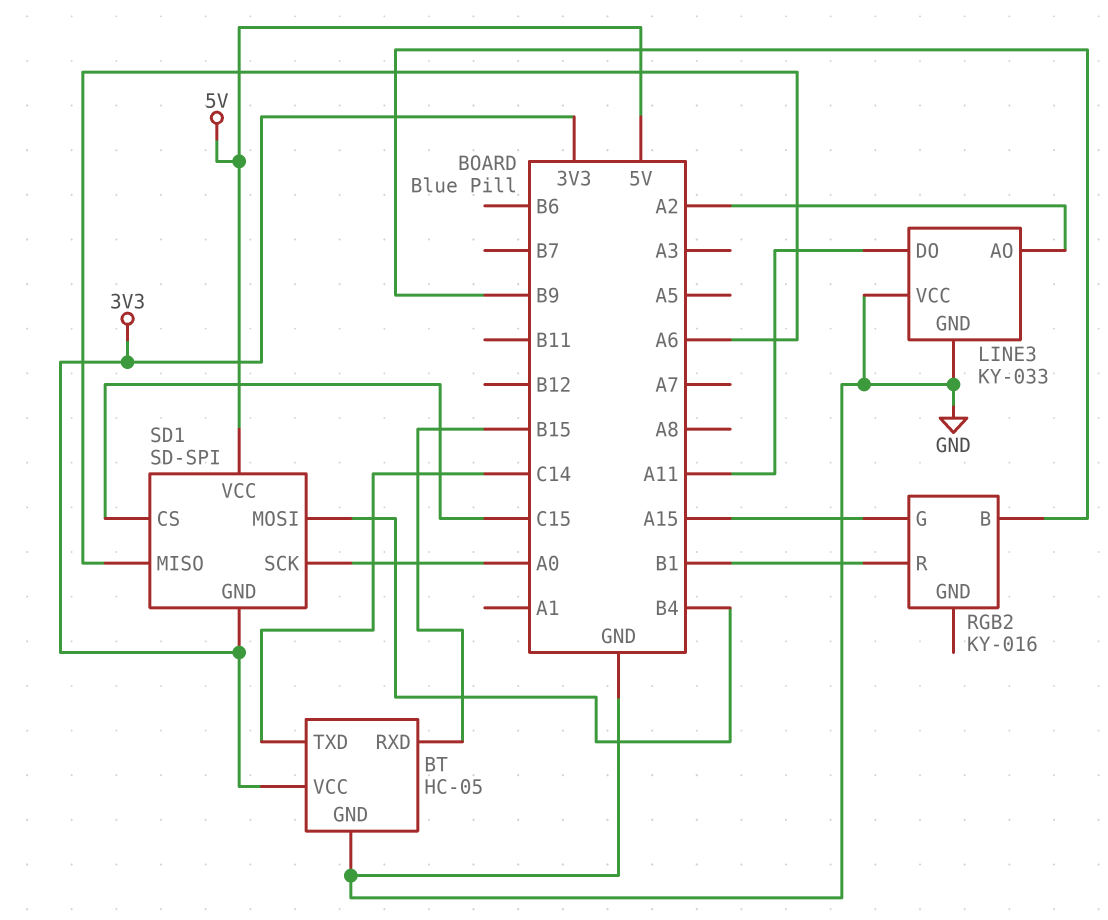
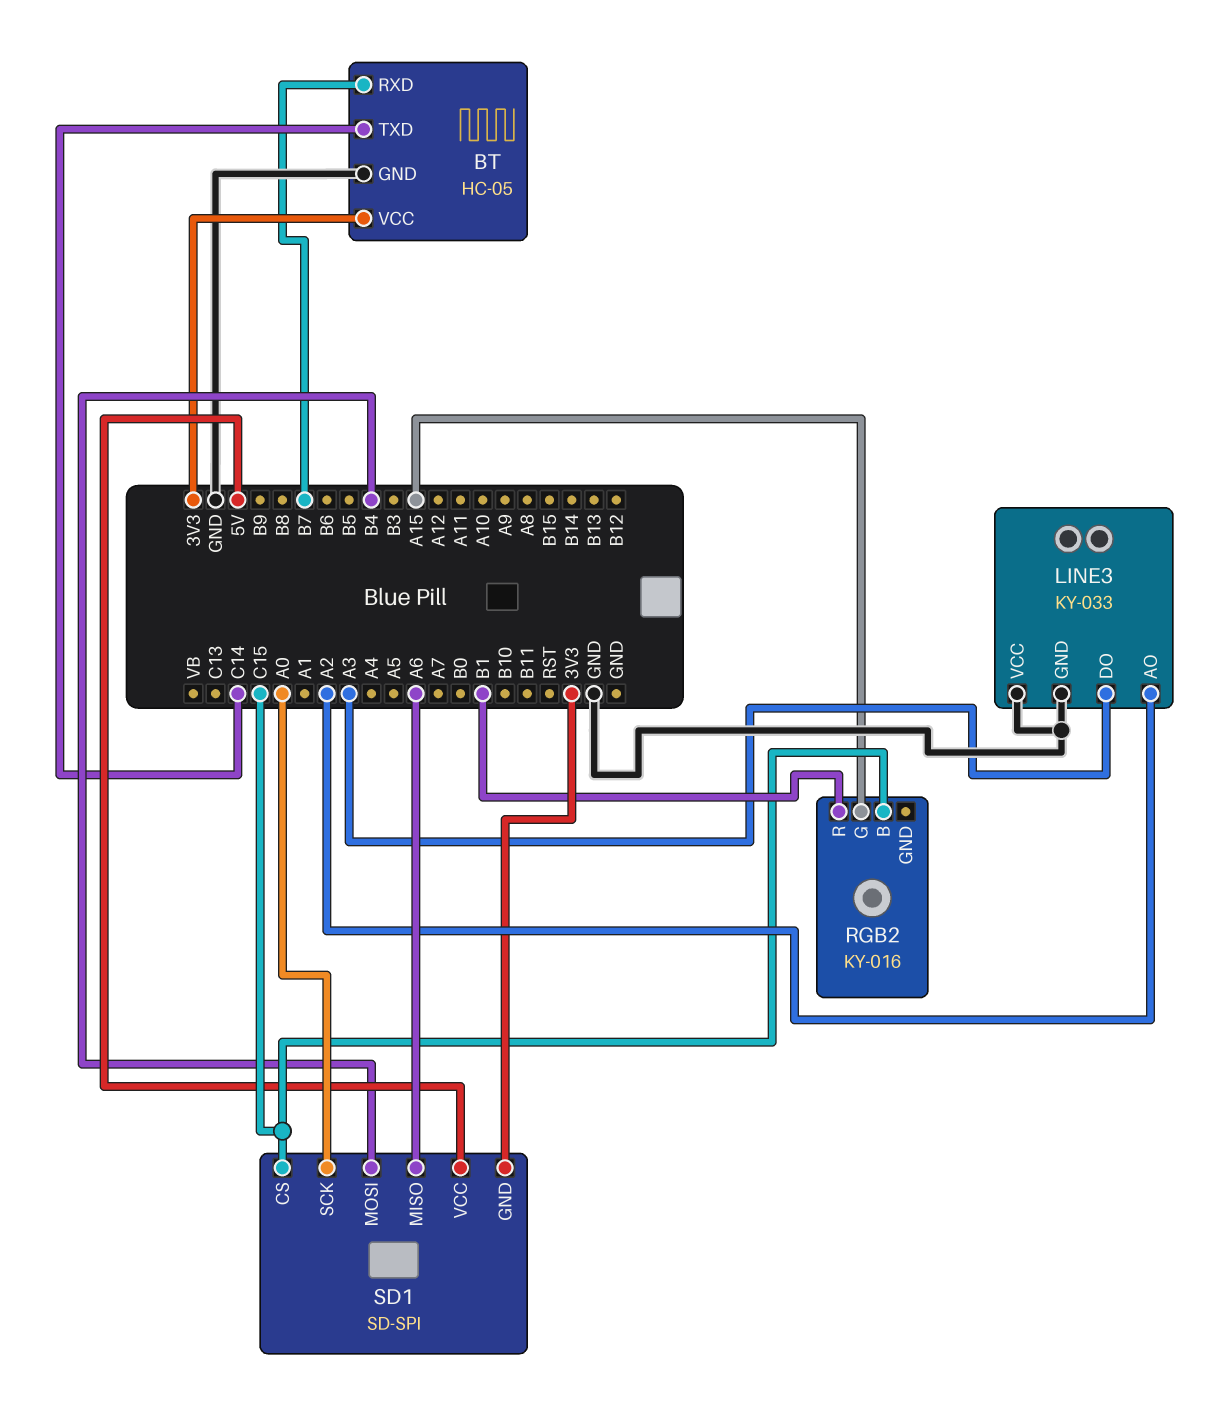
BT pin RXD: B15 -> B7
LINE3 pin DO: A11 -> A3
RGB2 pin B: B9 -> C15

